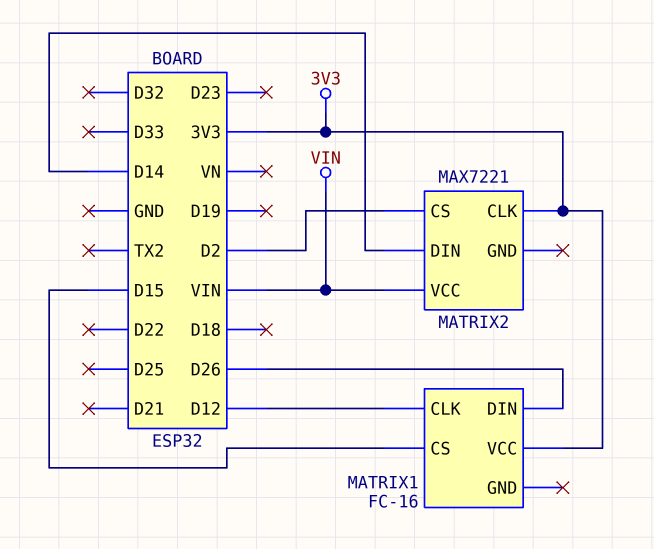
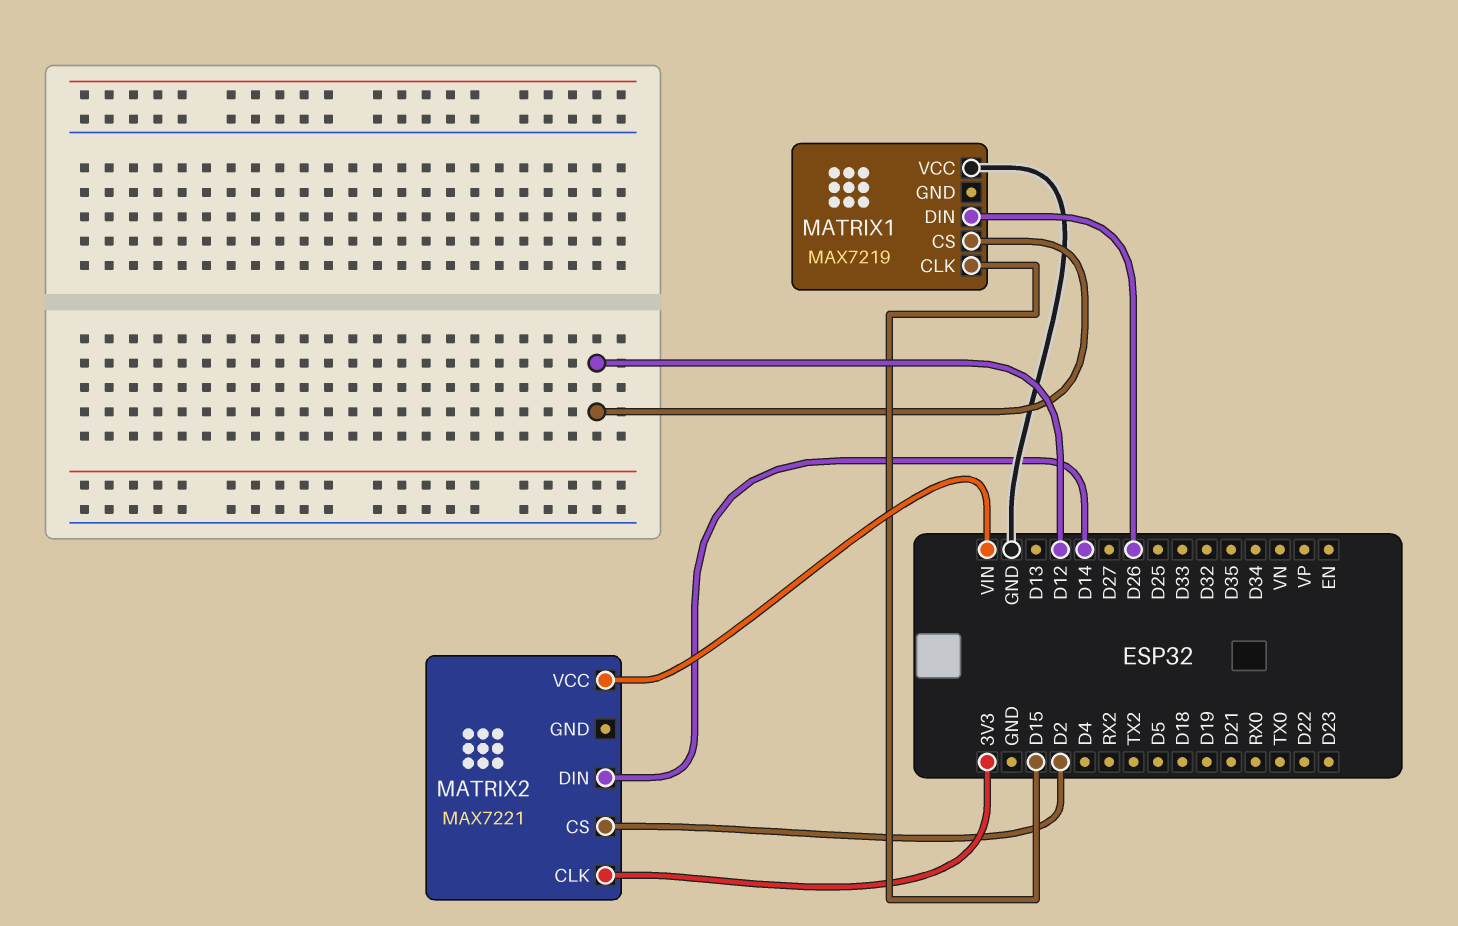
MATRIX1: FC-16 -> MAX7219
MATRIX1 pin CLK: D12 -> D15
MATRIX1 pin CS: D15 -> D12
MATRIX1 pin VCC: 3V3 -> GND

